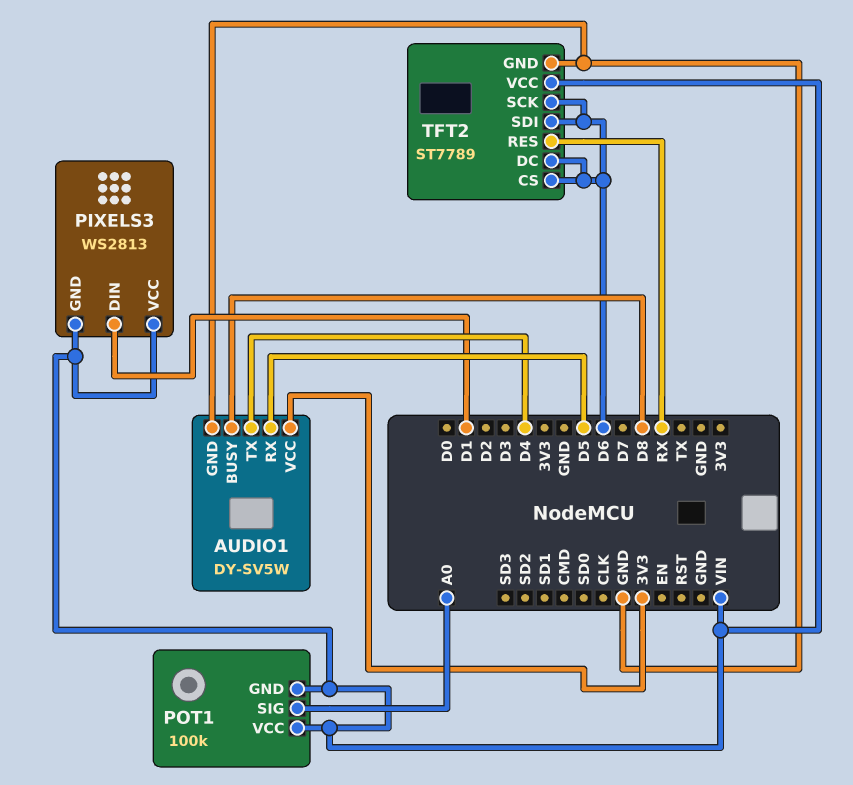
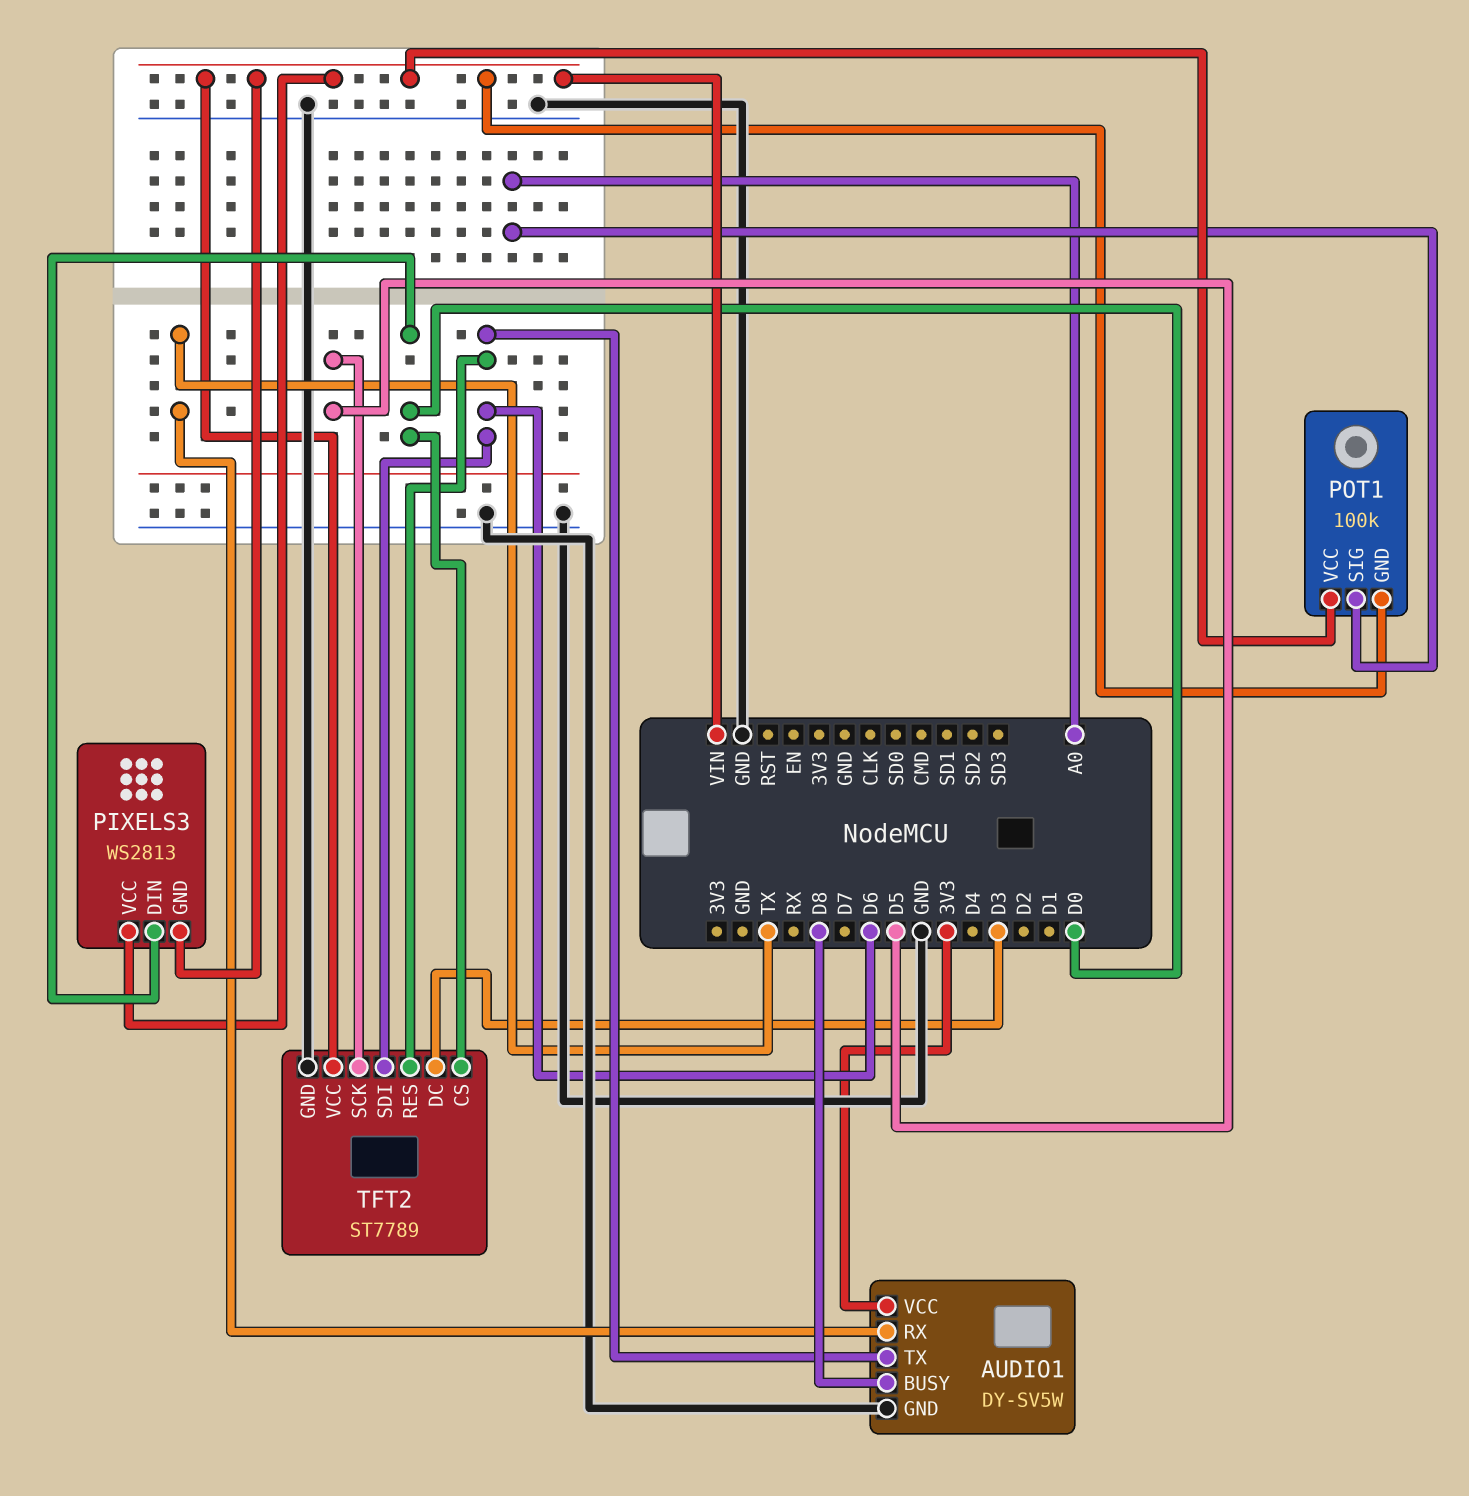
AUDIO1 pin RX: D5 -> TX
AUDIO1 pin TX: D4 -> D6
PIXELS3 pin DIN: D1 -> D0
TFT2 pin CS: D6 -> D0
TFT2 pin DC: D6 -> D3
TFT2 pin RES: RX -> D6
TFT2 pin SCK: D6 -> D5

